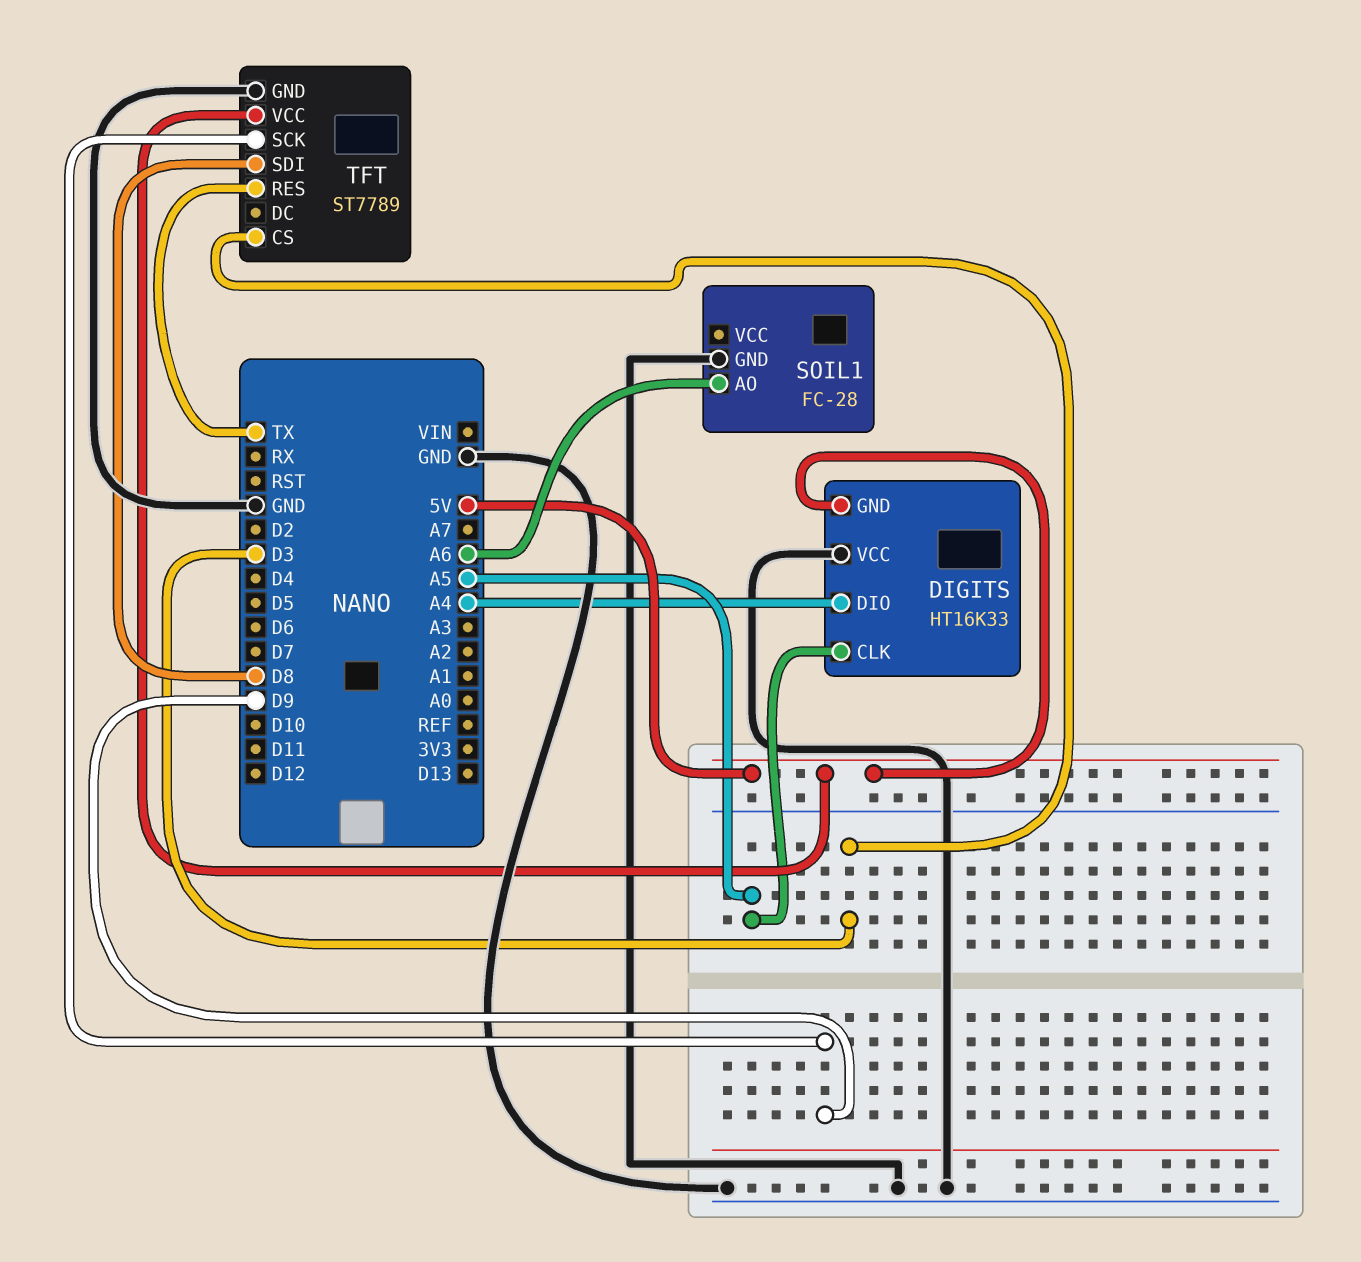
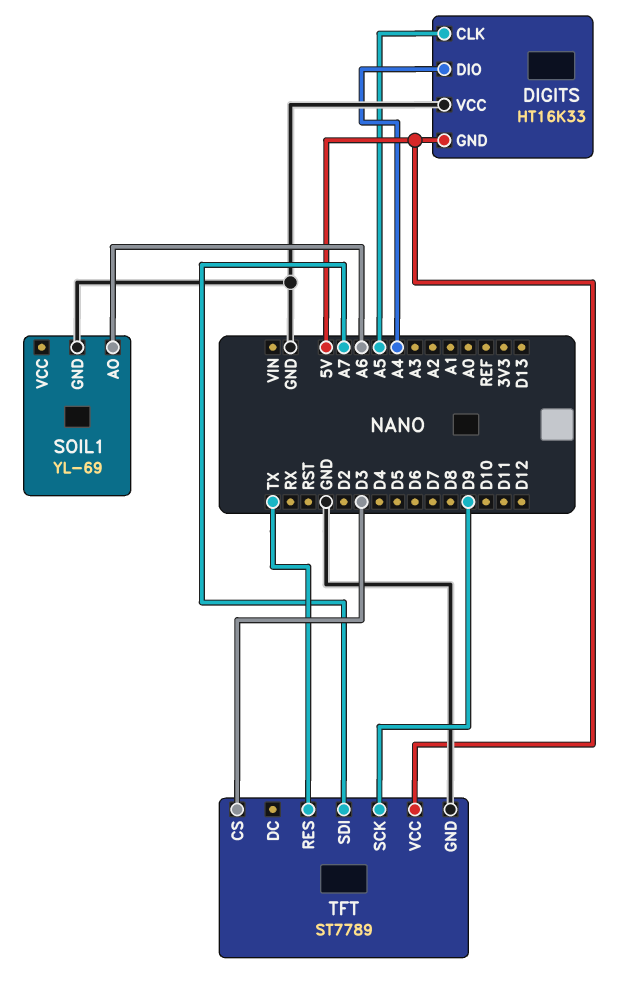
SOIL1: FC-28 -> YL-69
TFT pin SDI: D8 -> A7

